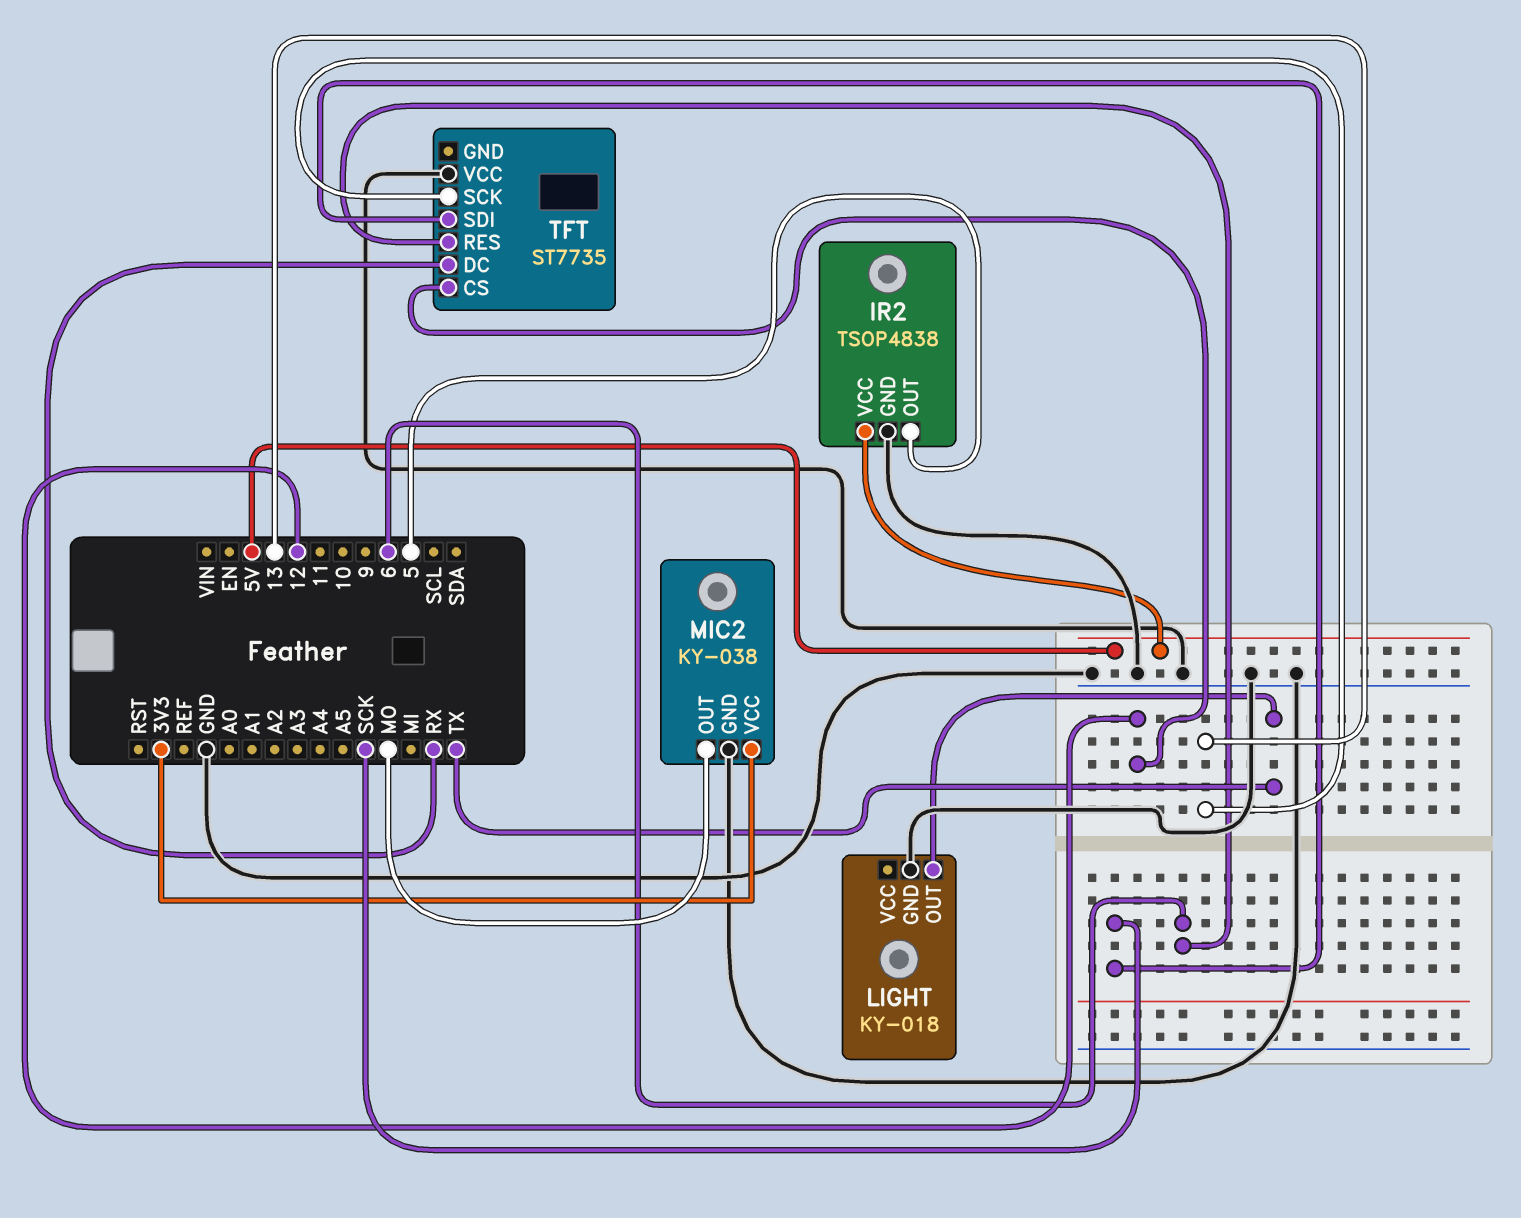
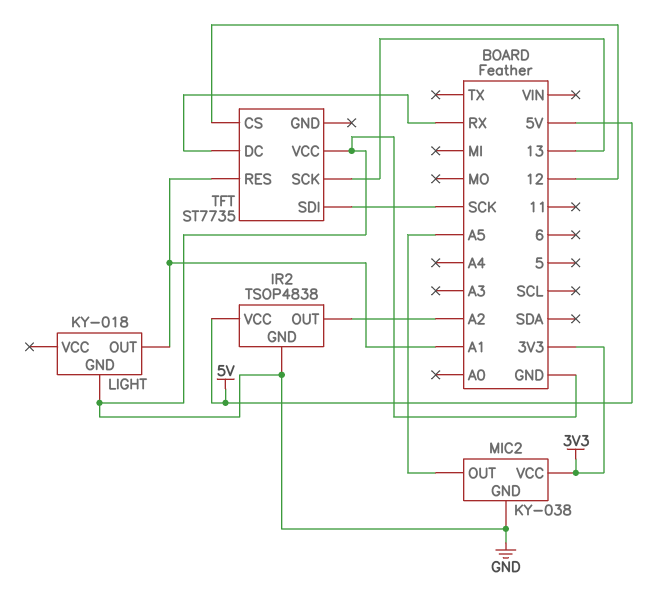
IR2 pin OUT: 5 -> A2
LIGHT pin OUT: TX -> A1
MIC2 pin OUT: MO -> A5
TFT pin RES: 6 -> A1

